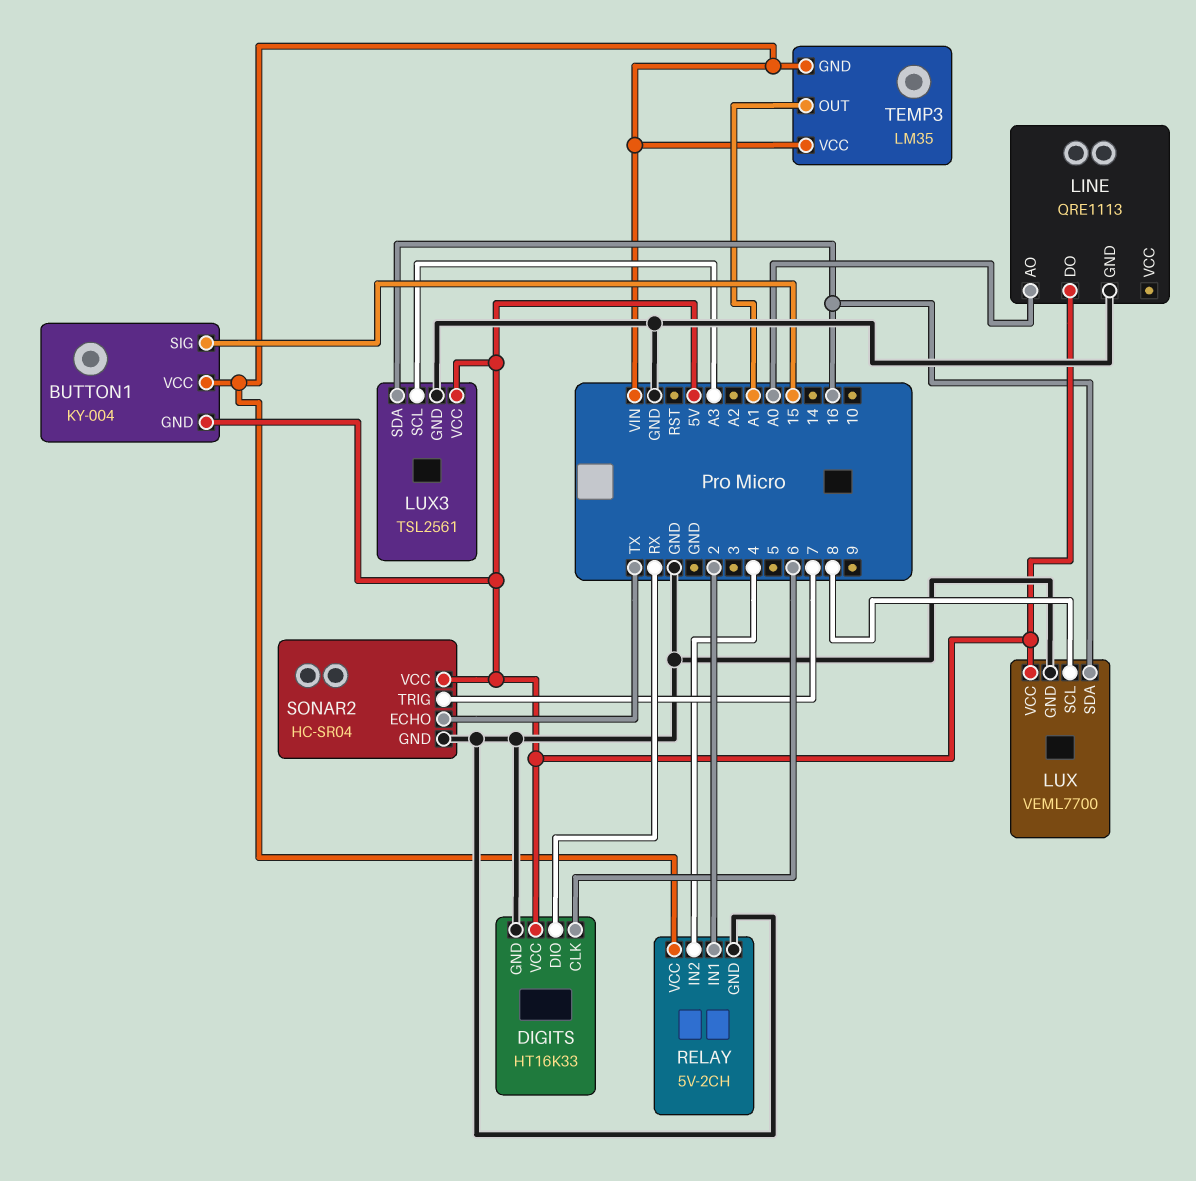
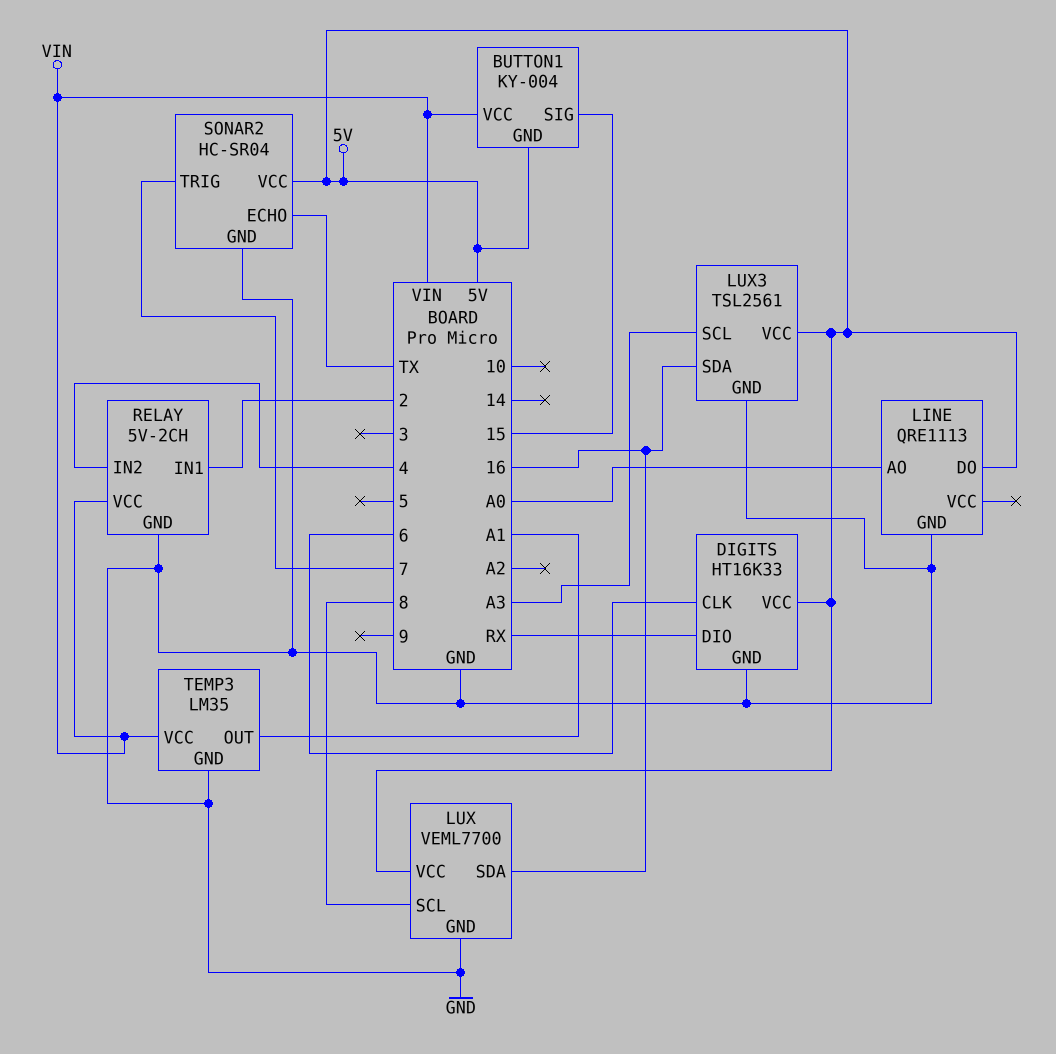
TEMP3 pin GND: VIN -> GND

